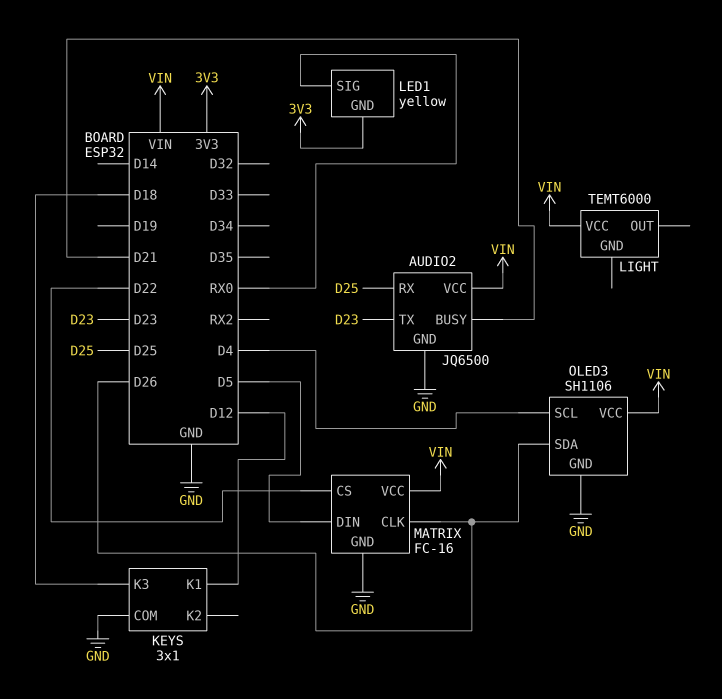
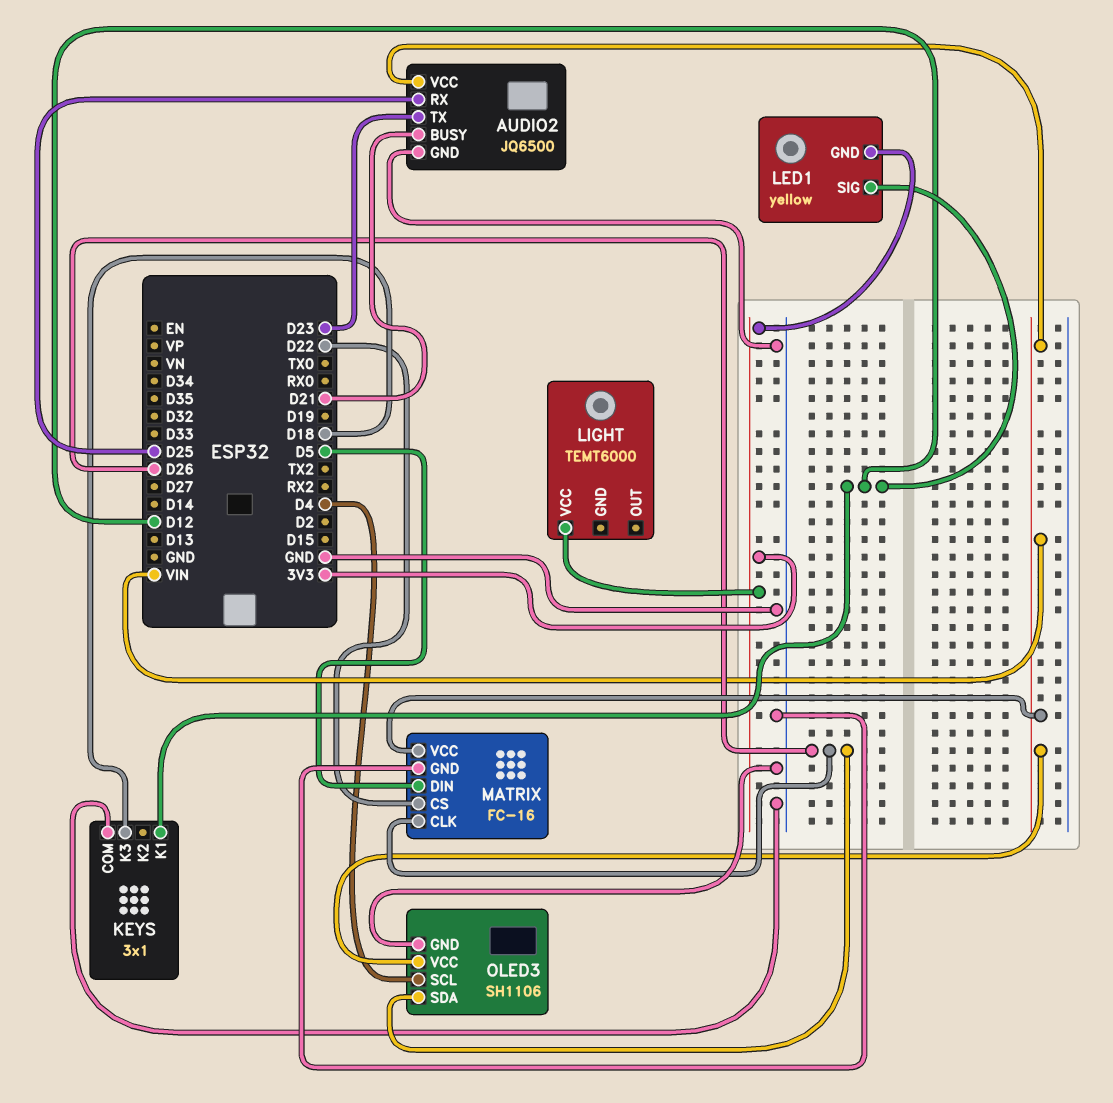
LED1 pin SIG: RX0 -> D12
LIGHT pin VCC: VIN -> 3V3

